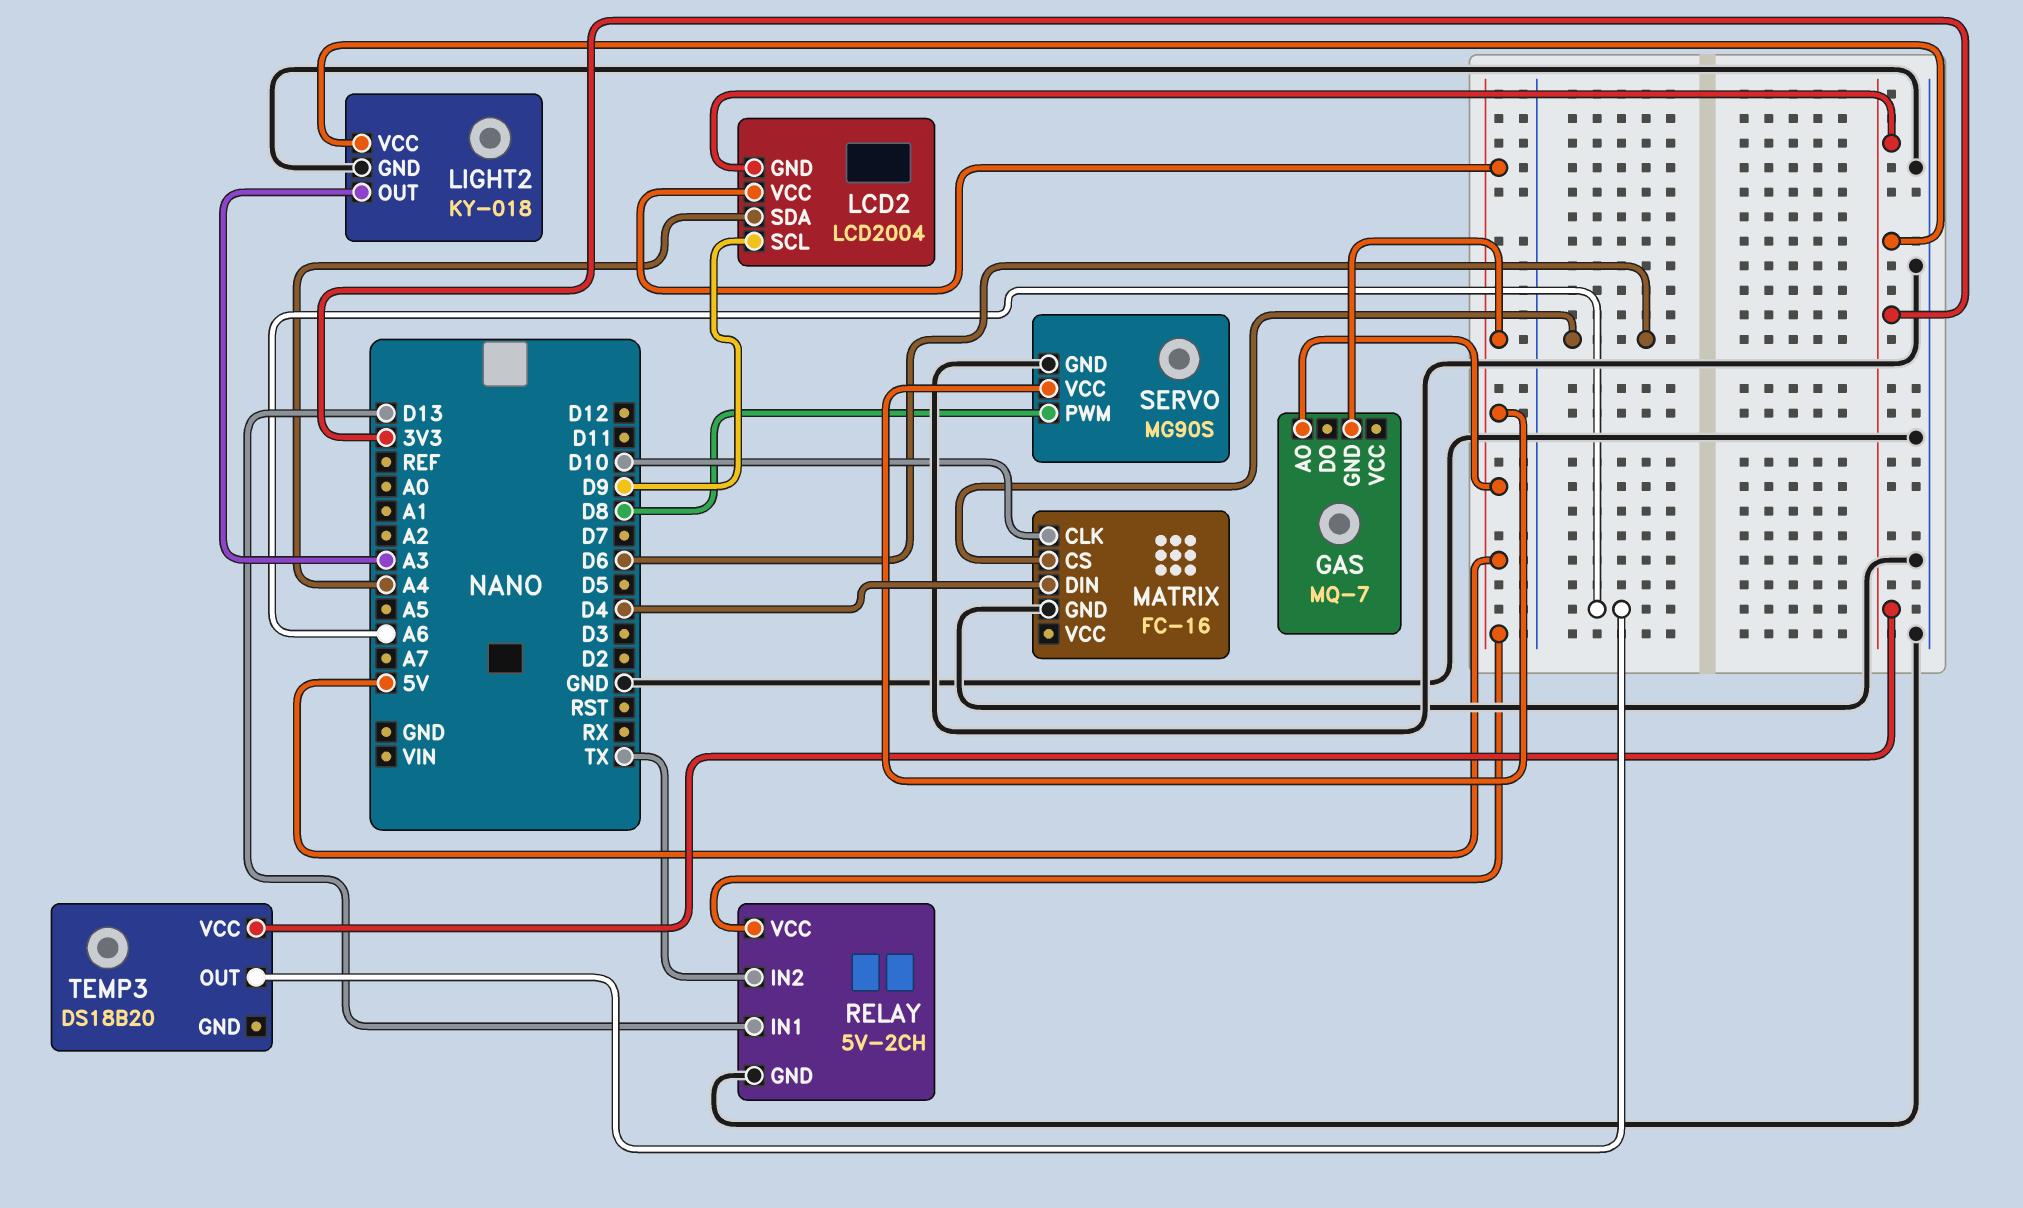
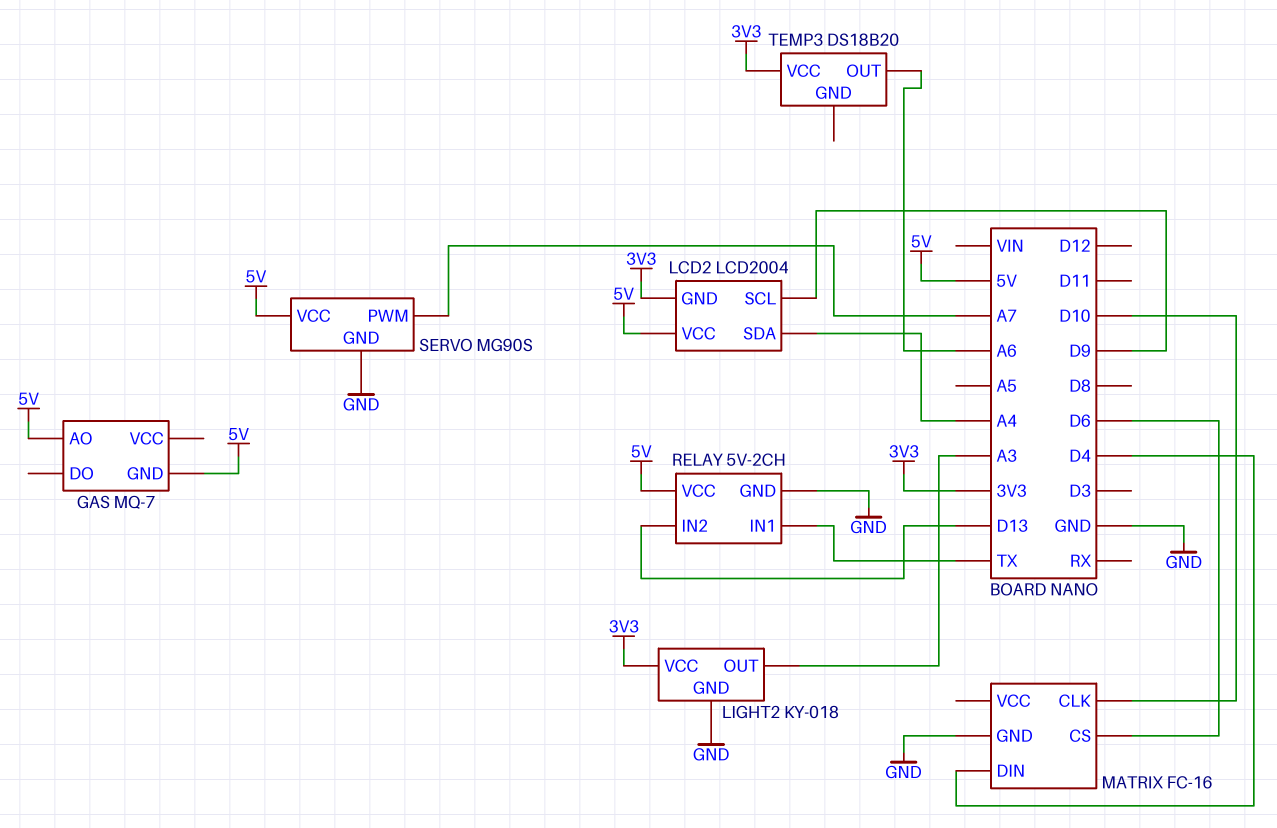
RELAY pin IN1: D13 -> TX
RELAY pin IN2: TX -> D13
SERVO pin PWM: D8 -> A7

